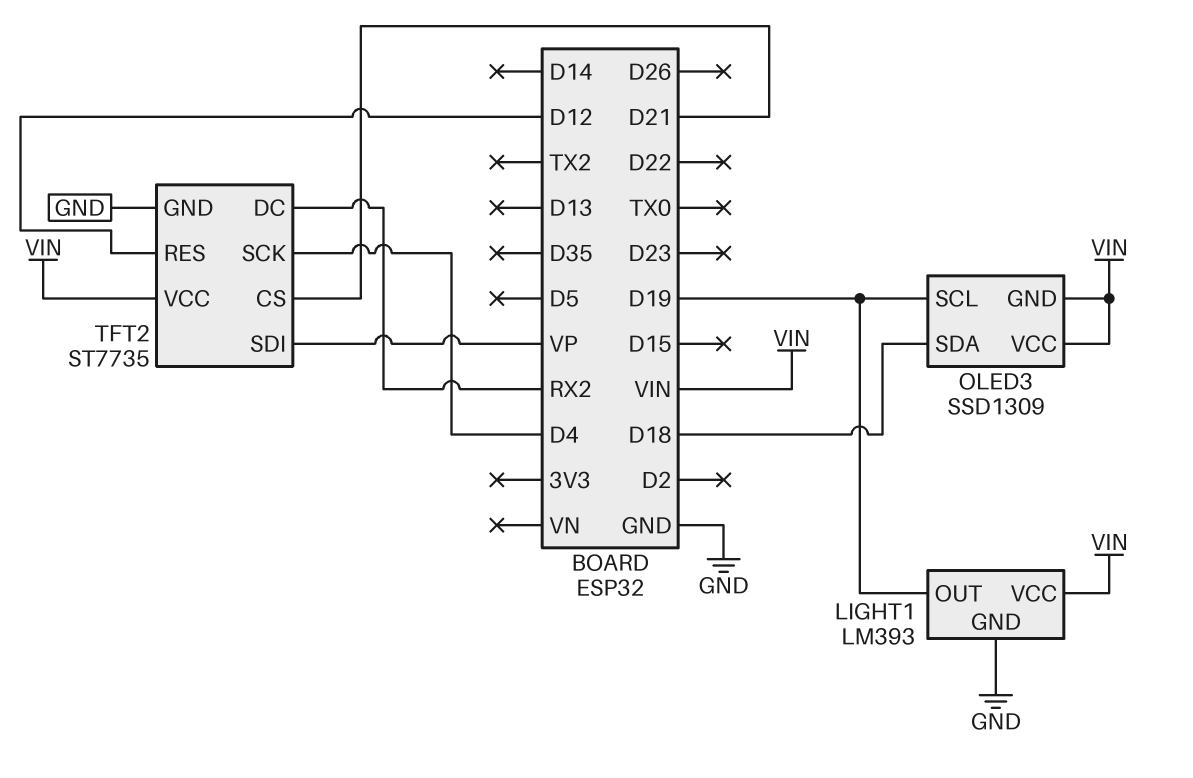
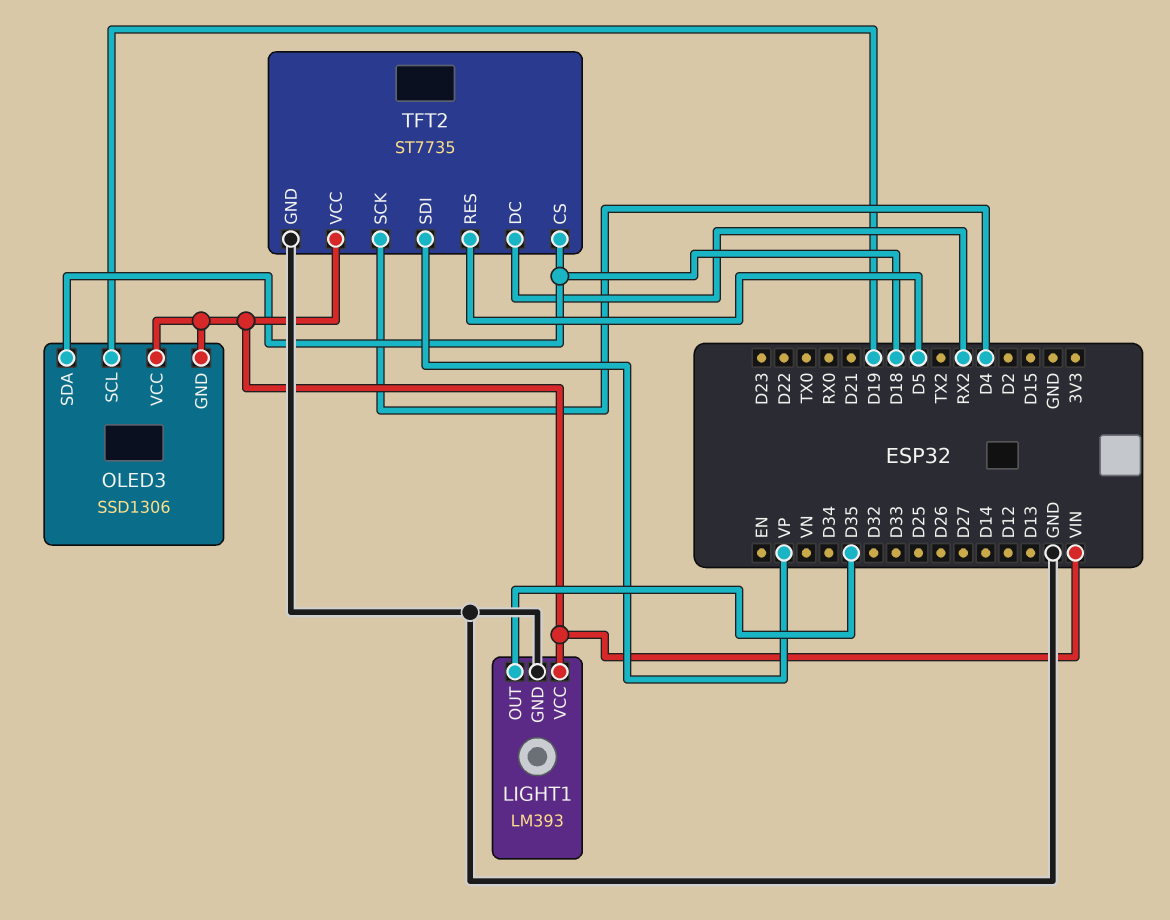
LIGHT1 pin OUT: D19 -> D35
OLED3: SSD1309 -> SSD1306
TFT2 pin CS: D21 -> D18
TFT2 pin RES: D12 -> D5

